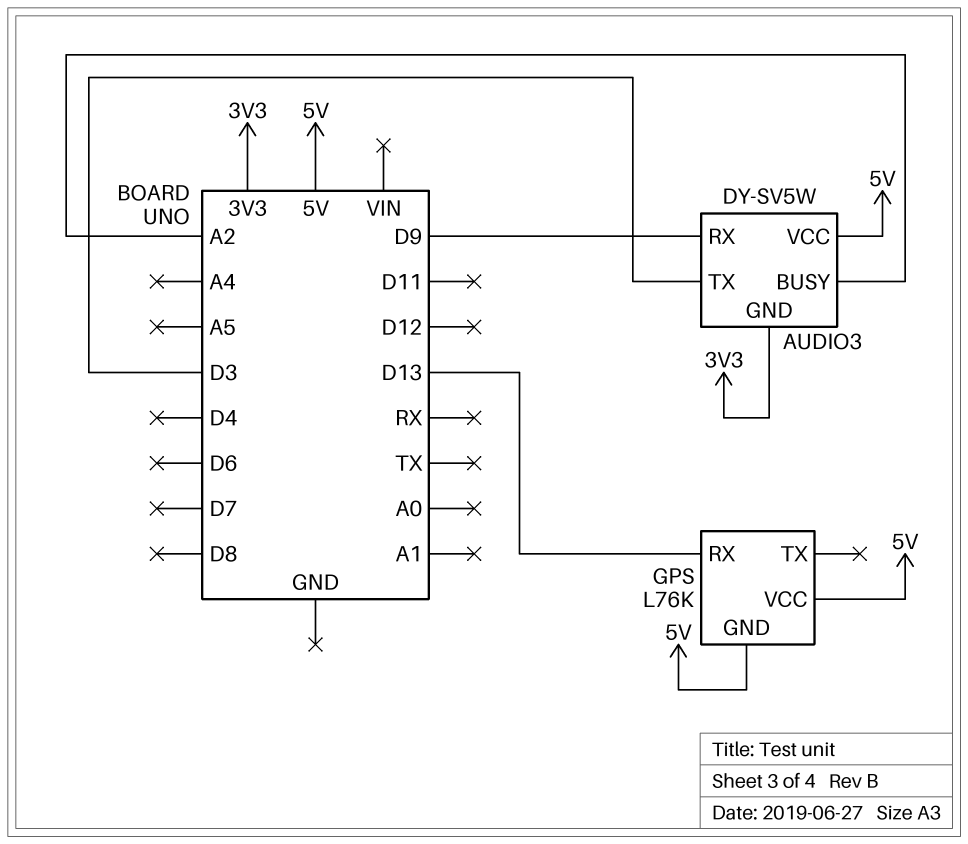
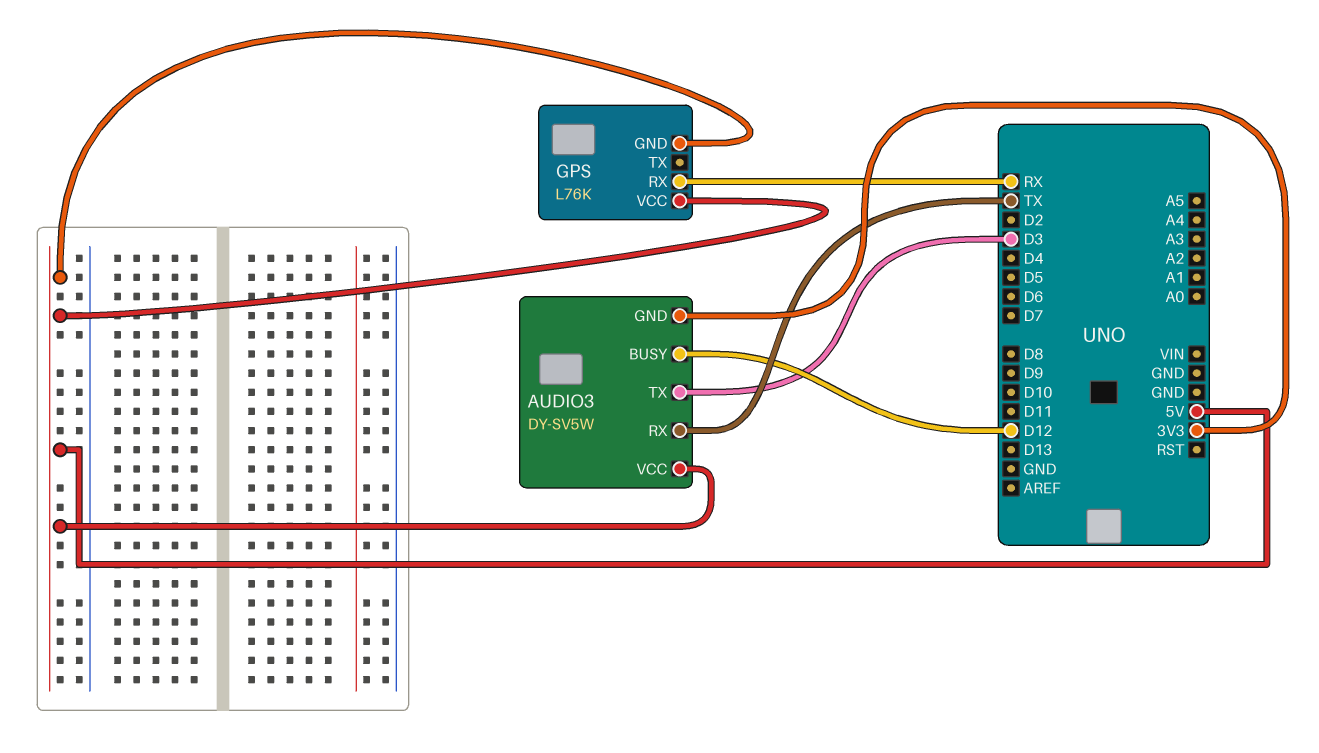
AUDIO3 pin BUSY: A2 -> D12
AUDIO3 pin RX: D9 -> TX
GPS pin RX: D13 -> RX

